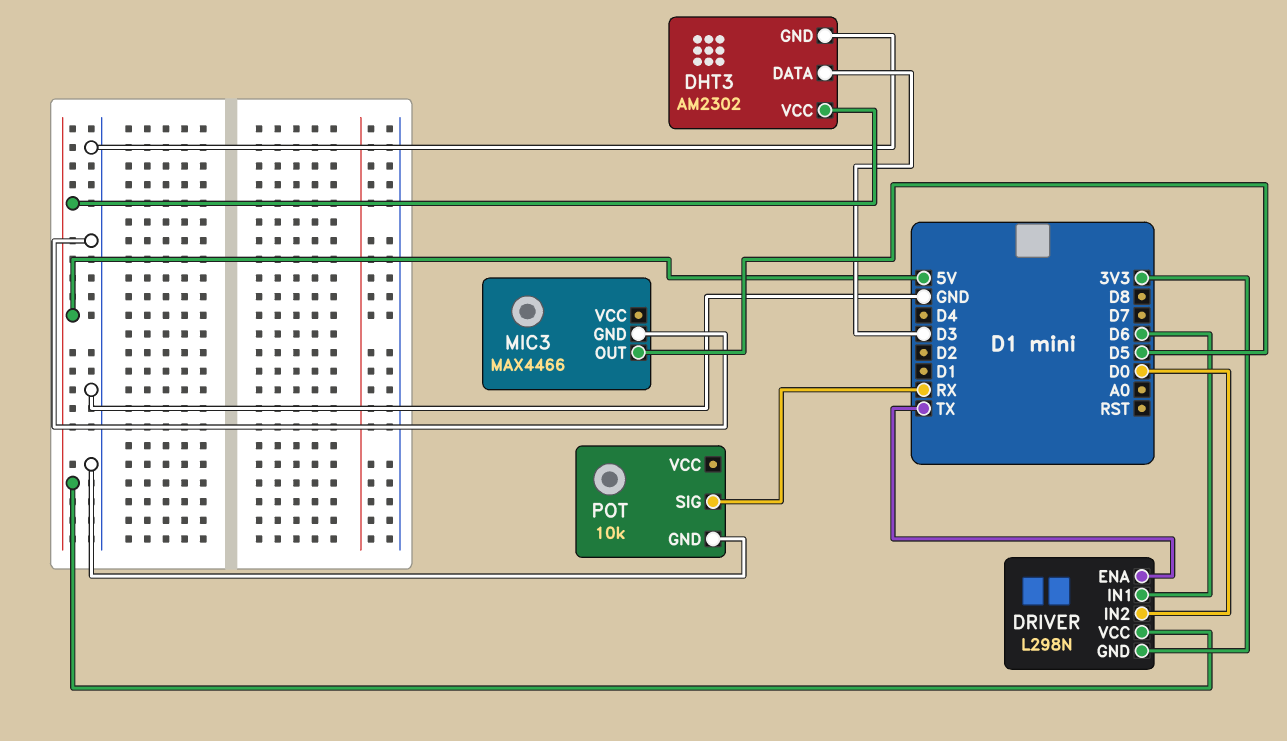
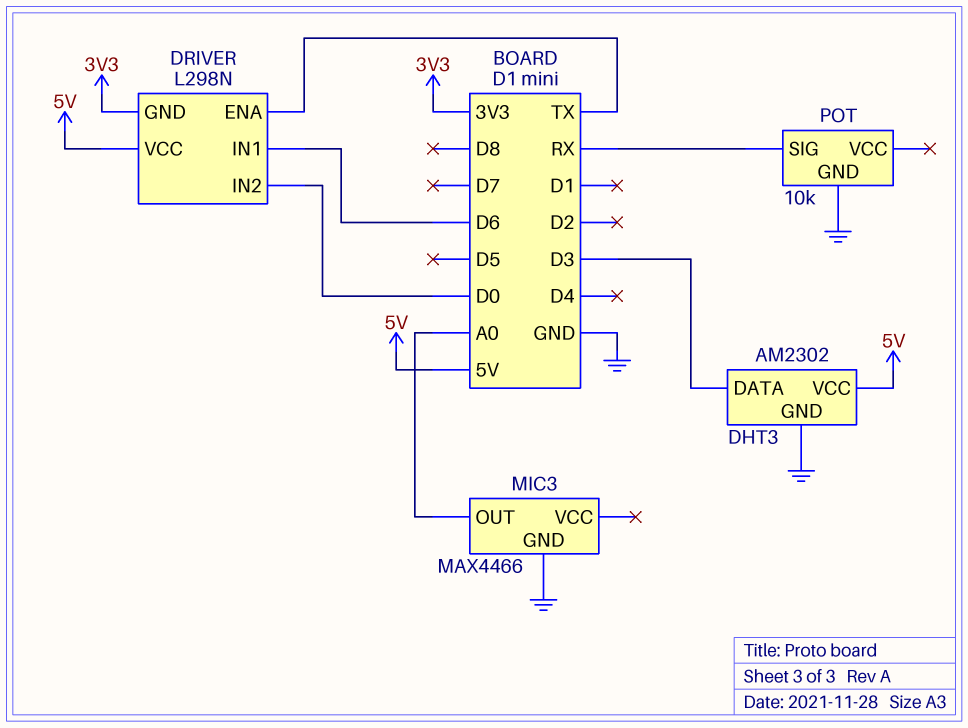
MIC3 pin OUT: D5 -> A0

